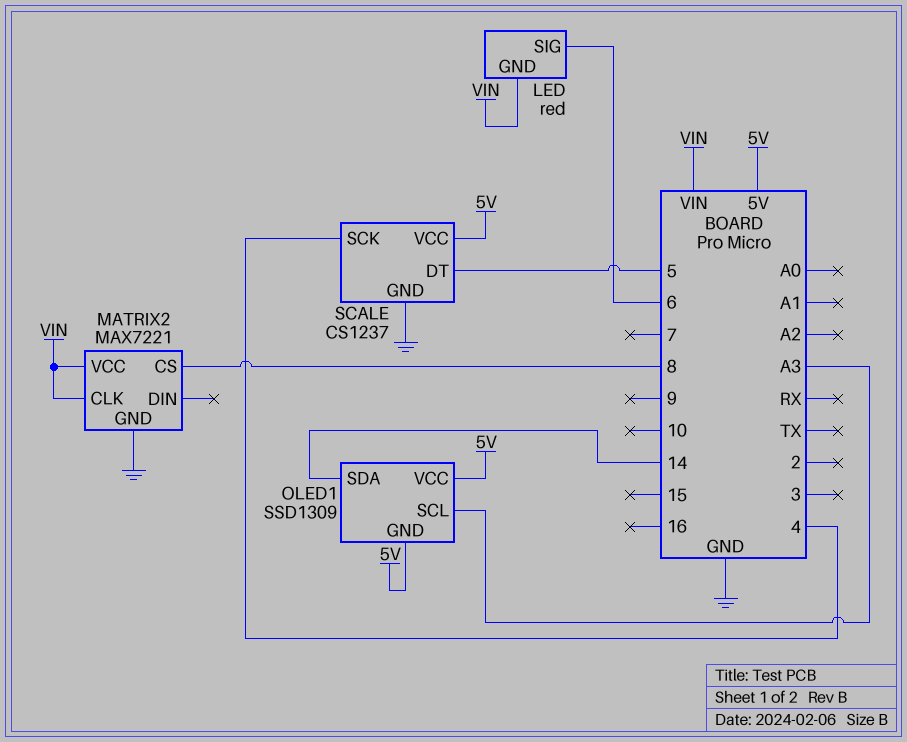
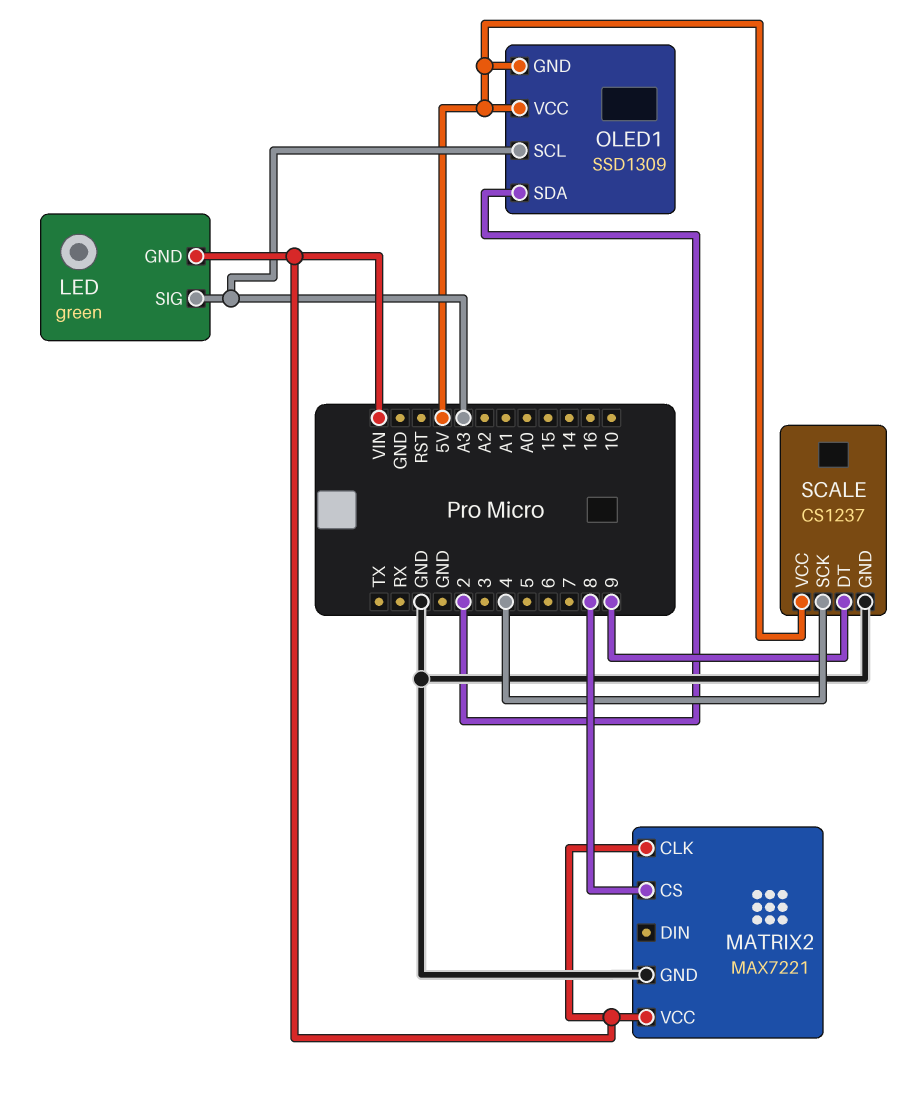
LED: red -> green
LED pin SIG: 6 -> A3
OLED1 pin SDA: 14 -> 2
SCALE pin DT: 5 -> 9

